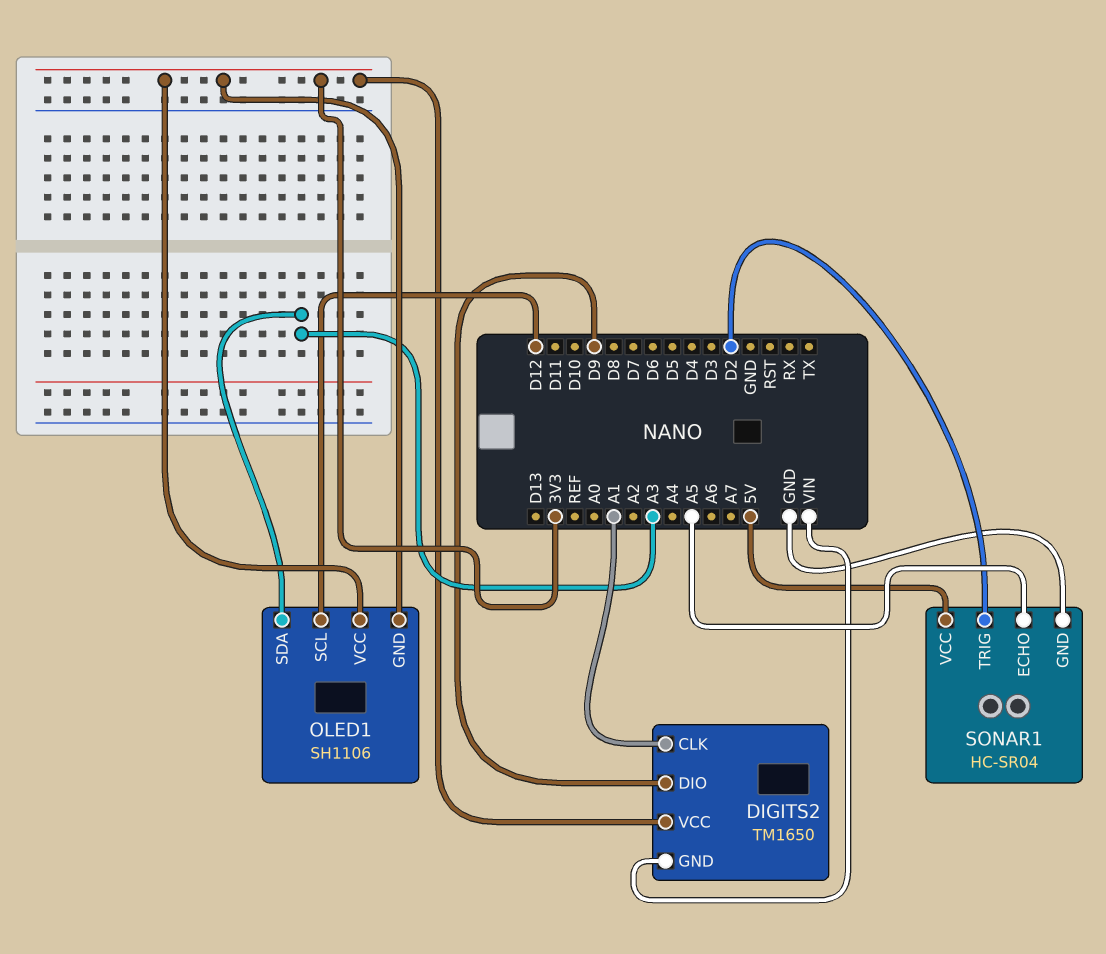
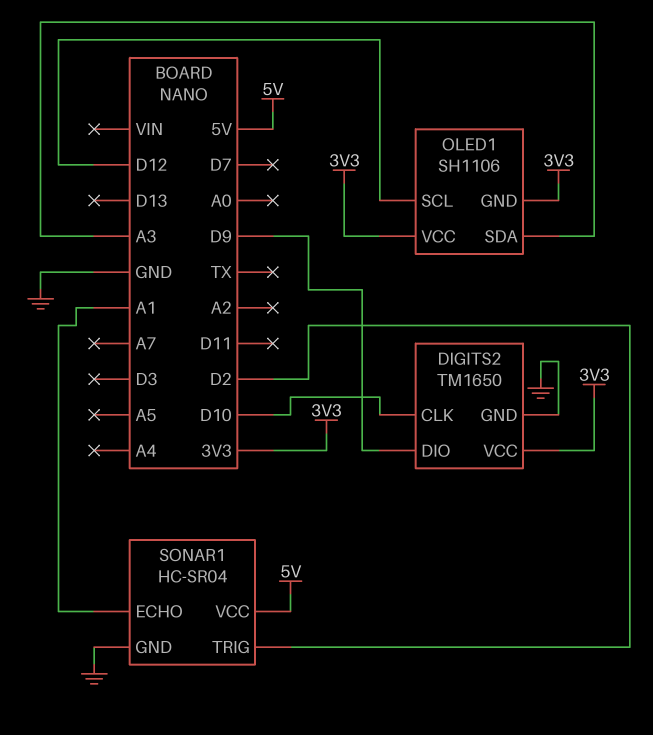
DIGITS2 pin CLK: A1 -> D10
DIGITS2 pin GND: VIN -> GND
SONAR1 pin ECHO: A5 -> A1

